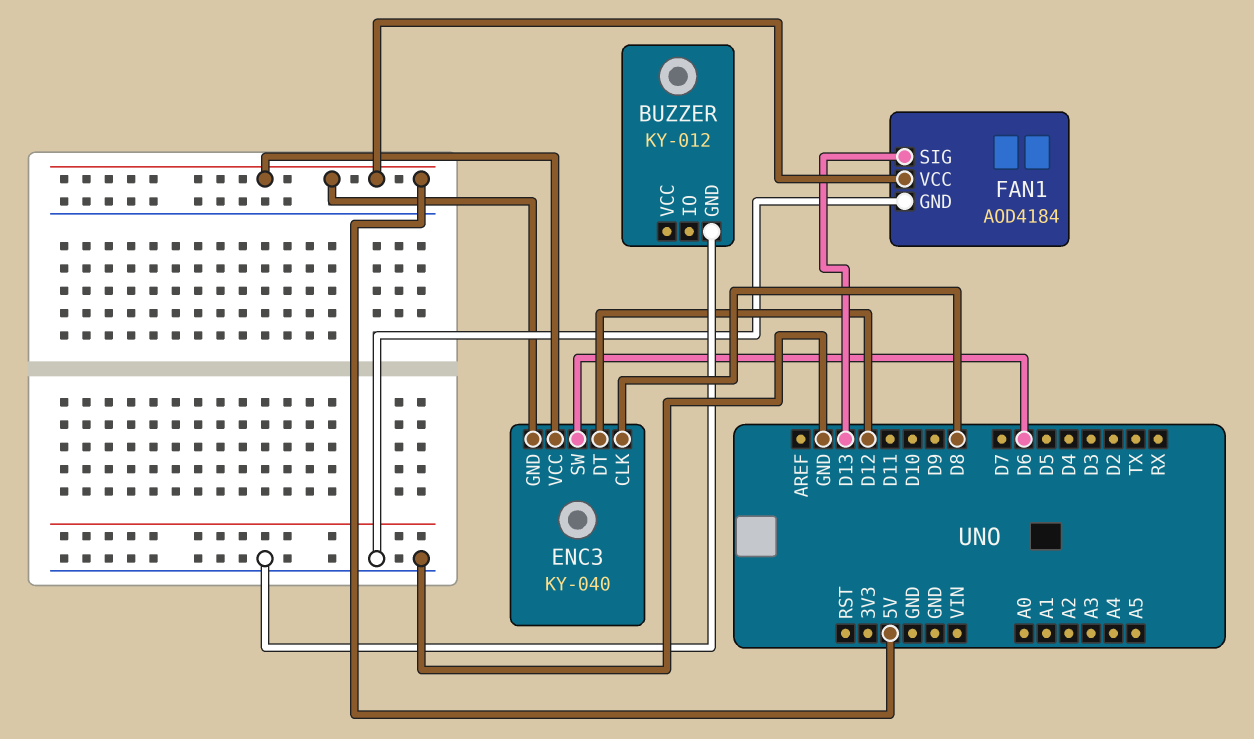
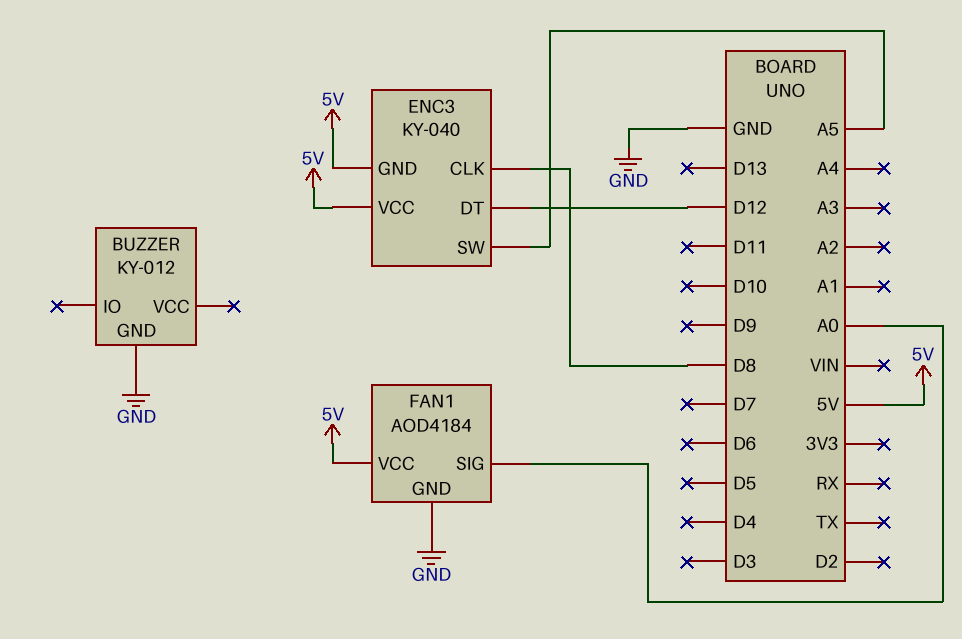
ENC3 pin SW: D6 -> A5
FAN1 pin SIG: D13 -> A0

